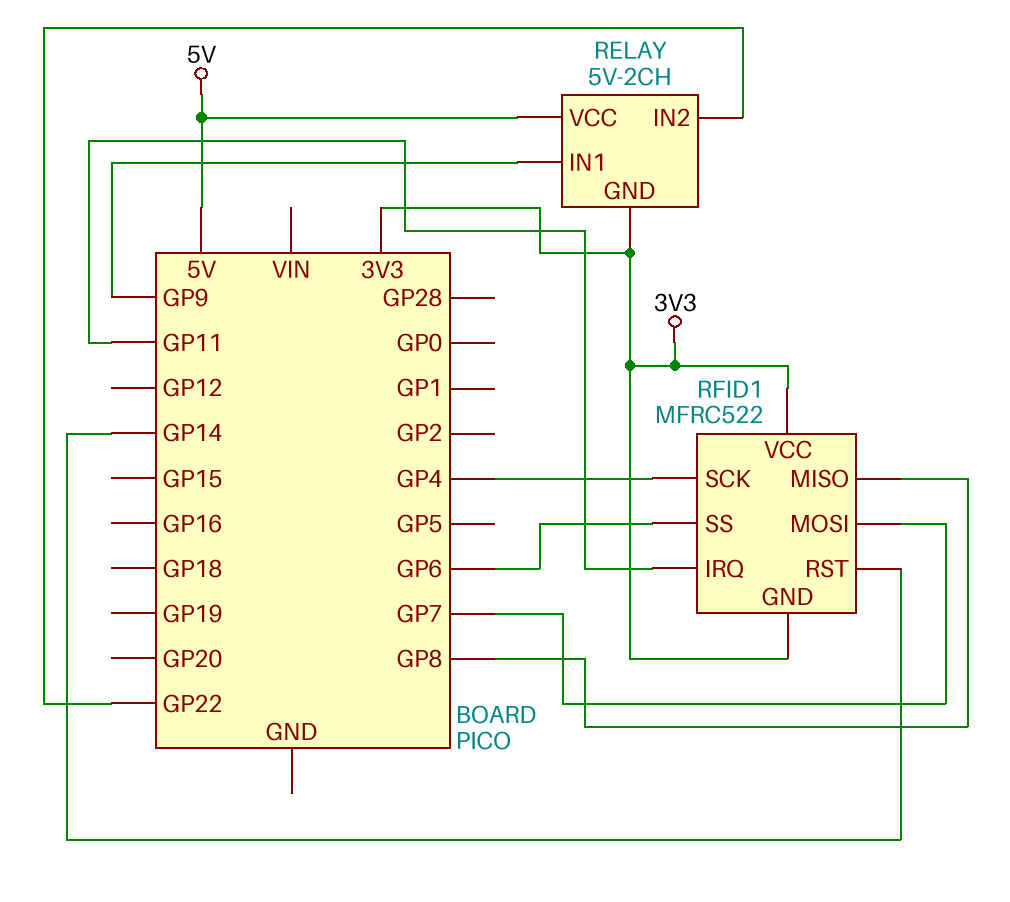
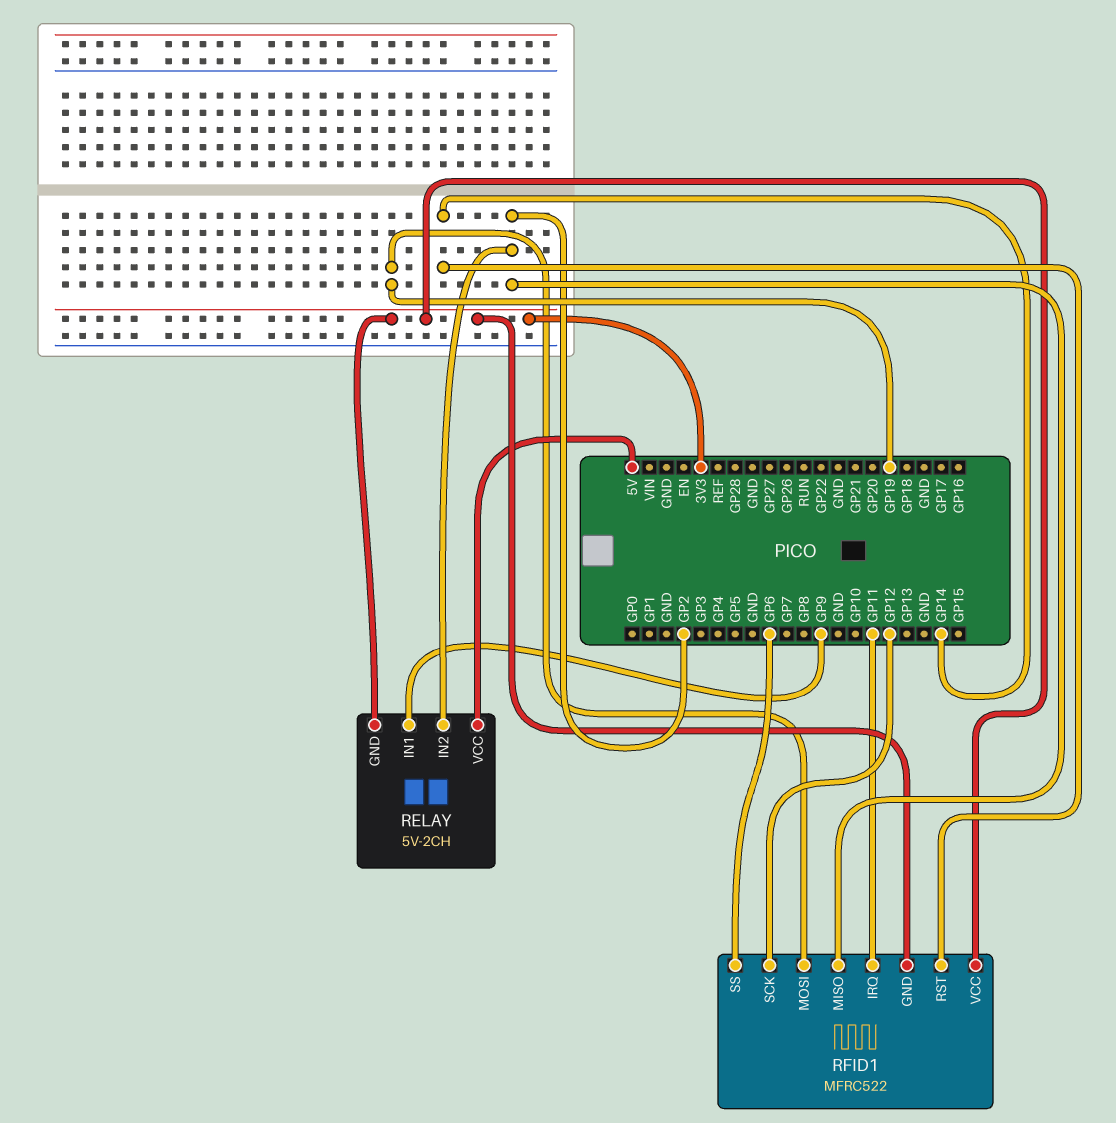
RELAY pin IN2: GP22 -> GP2
RFID1 pin MISO: GP8 -> GP2
RFID1 pin MOSI: GP7 -> GP19
RFID1 pin SCK: GP4 -> GP12

